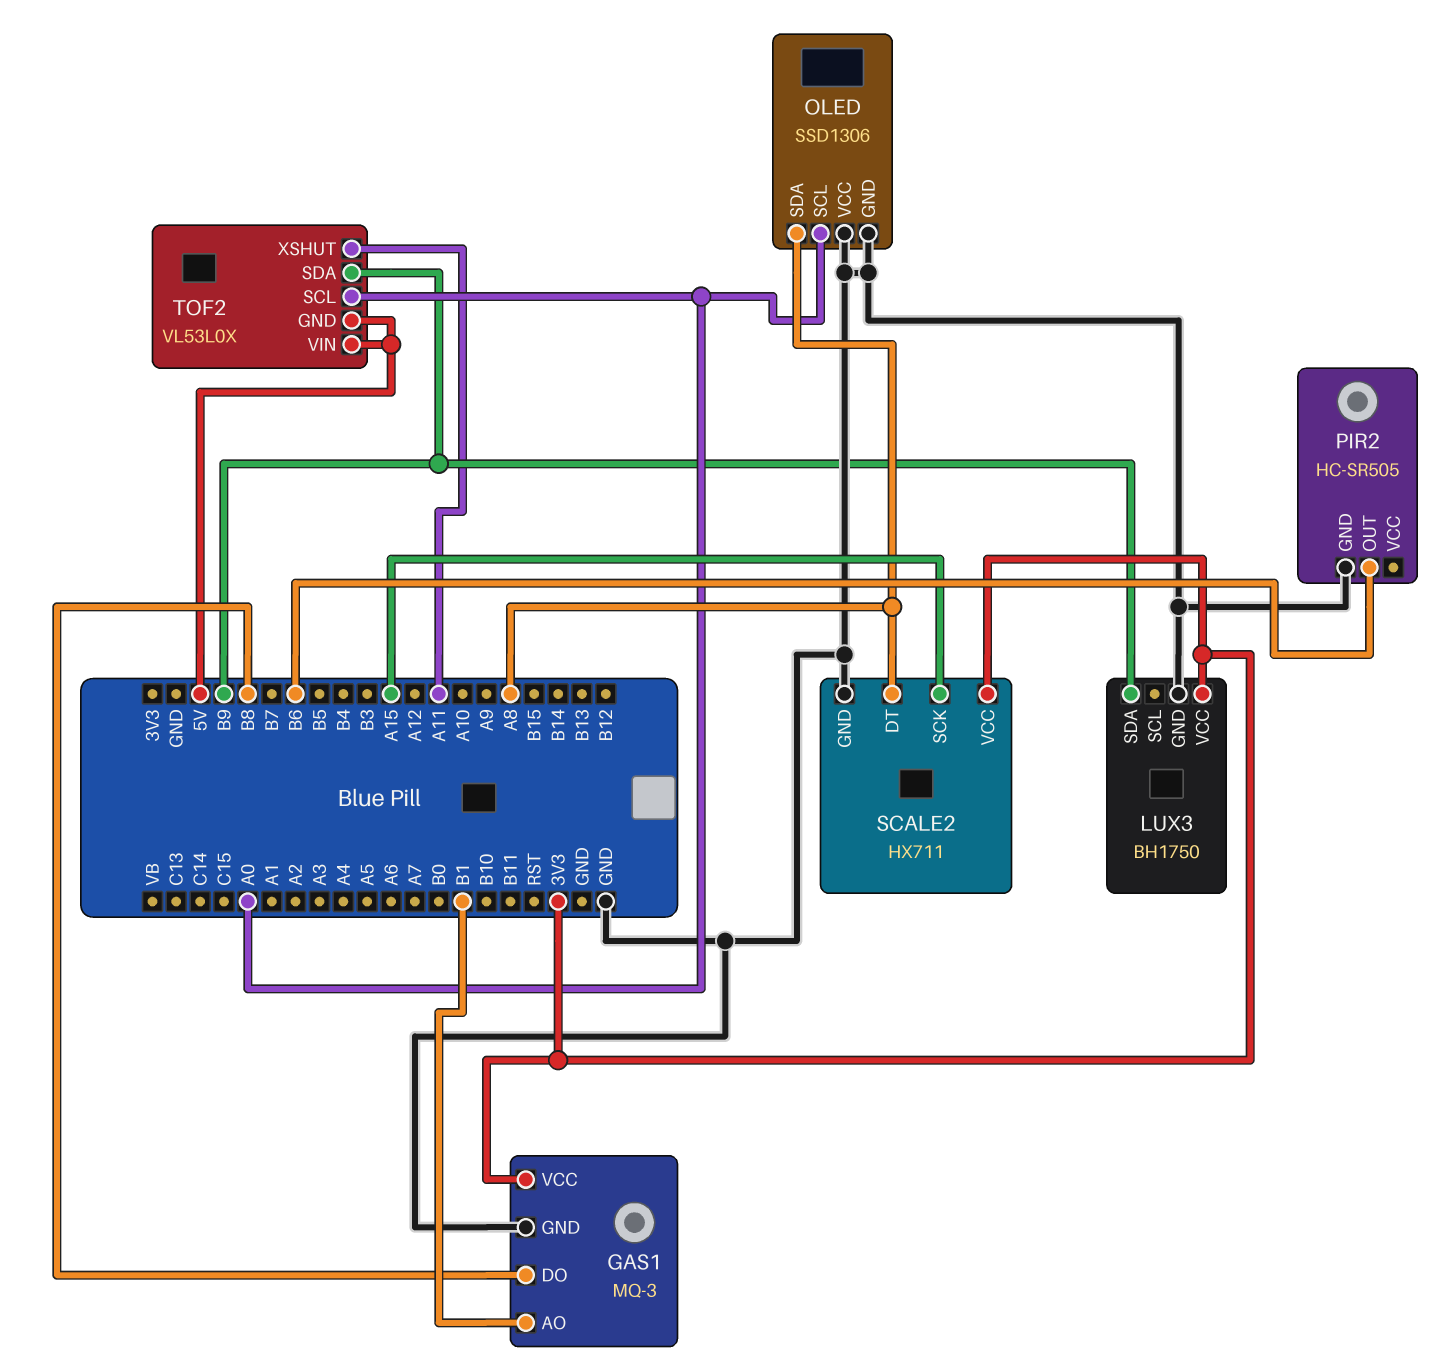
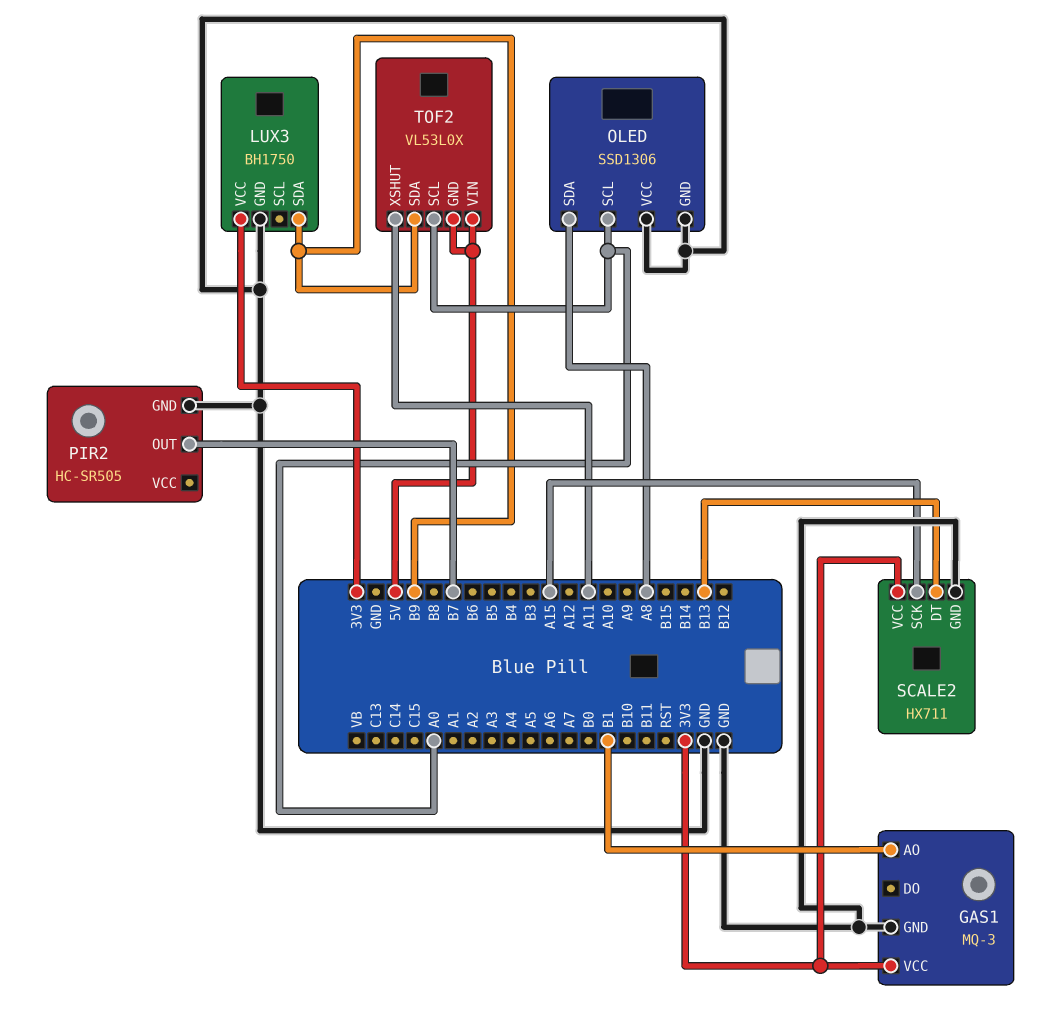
GAS1 pin DO: B8 -> none
PIR2 pin OUT: B6 -> B7
SCALE2 pin DT: A8 -> B13

